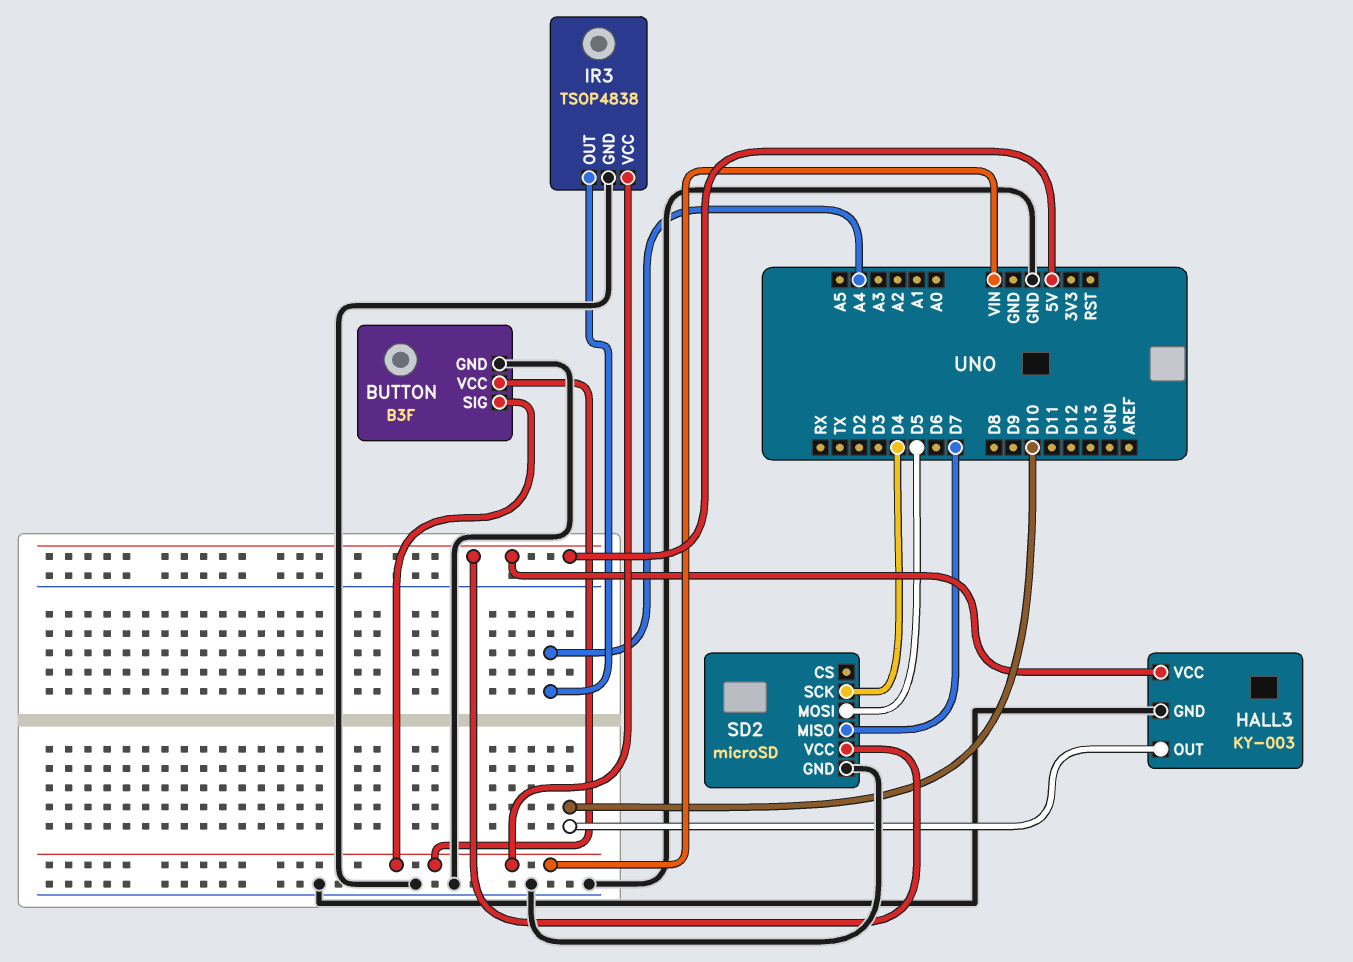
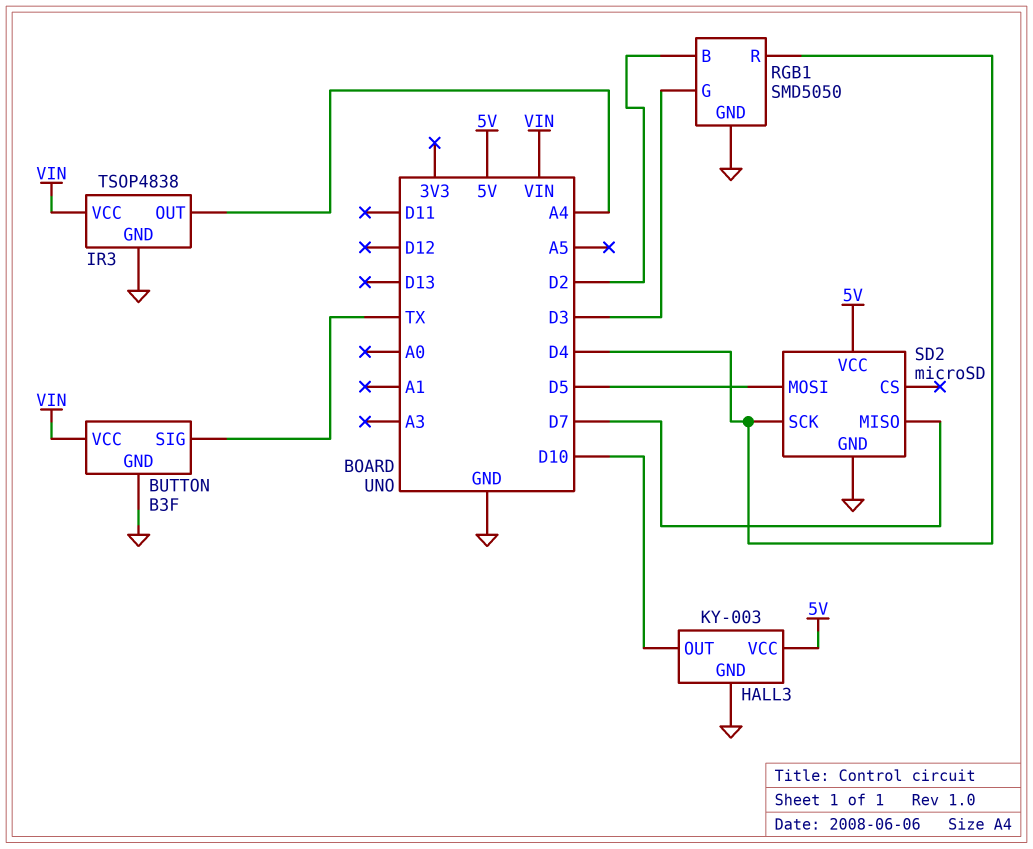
BUTTON pin SIG: VIN -> TX
RGB1: none -> SMD5050
RGB1 pin B: none -> D2
RGB1 pin G: none -> D3
RGB1 pin GND: none -> GND
RGB1 pin R: none -> D4

